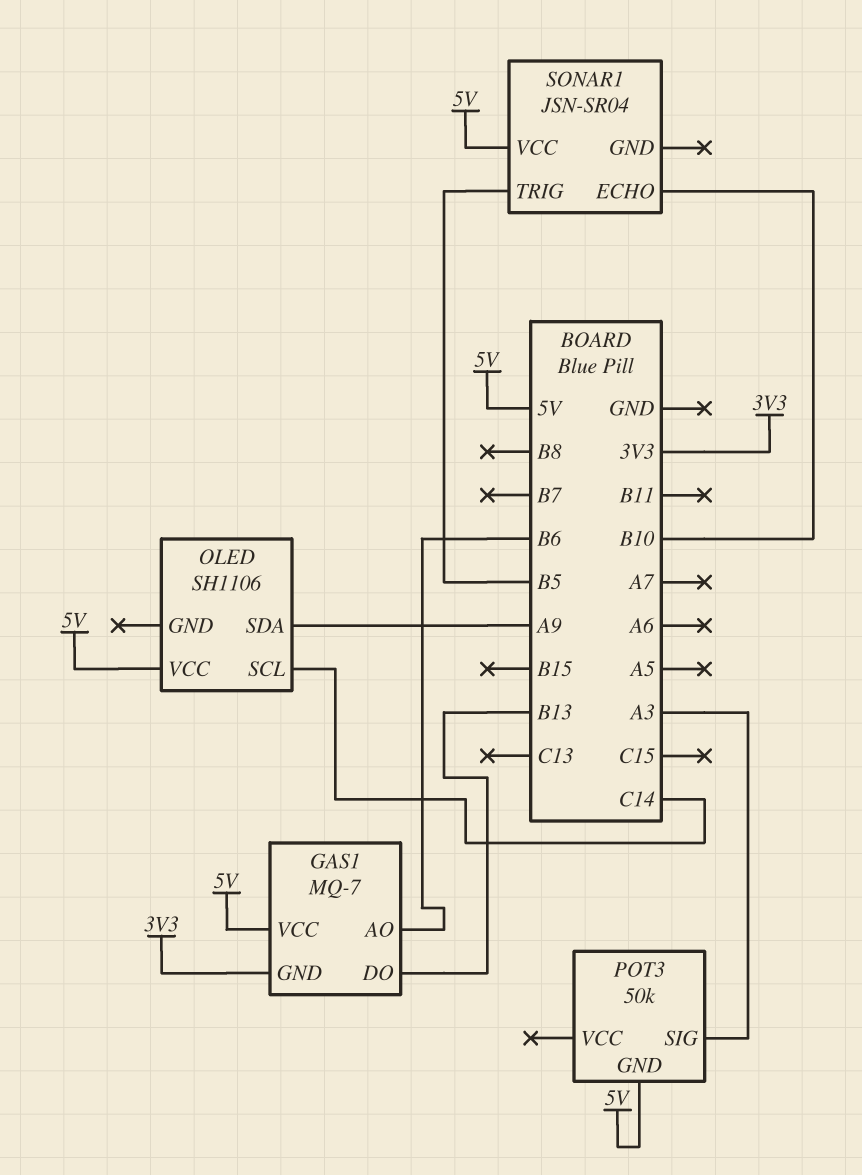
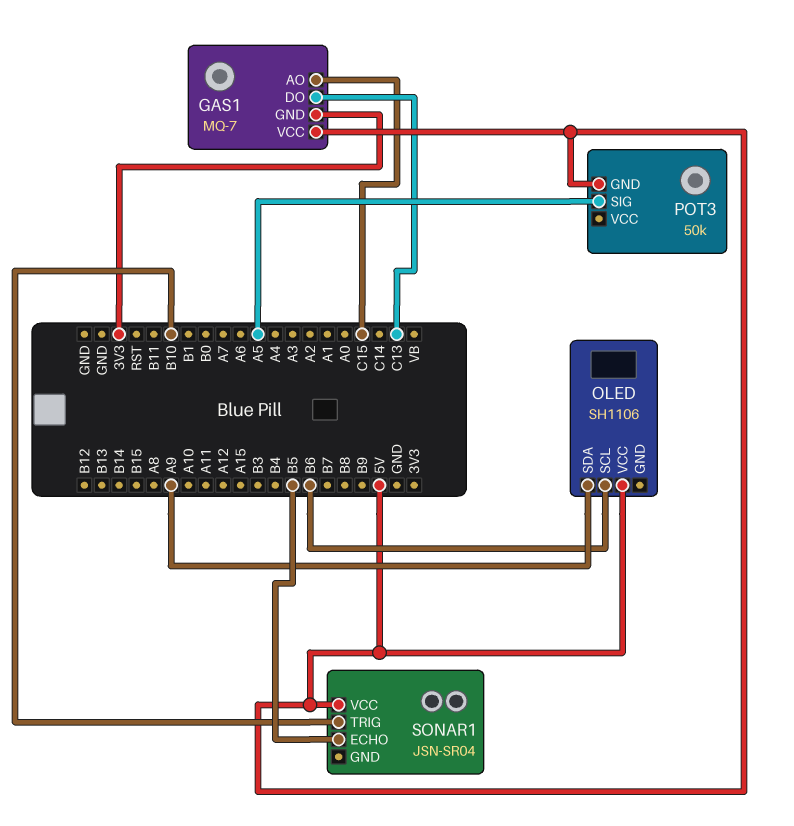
GAS1 pin AO: B6 -> C15
GAS1 pin DO: B13 -> C13
OLED pin SCL: C14 -> B6
POT3 pin SIG: A3 -> A5
SONAR1 pin ECHO: B10 -> B5
SONAR1 pin TRIG: B5 -> B10

